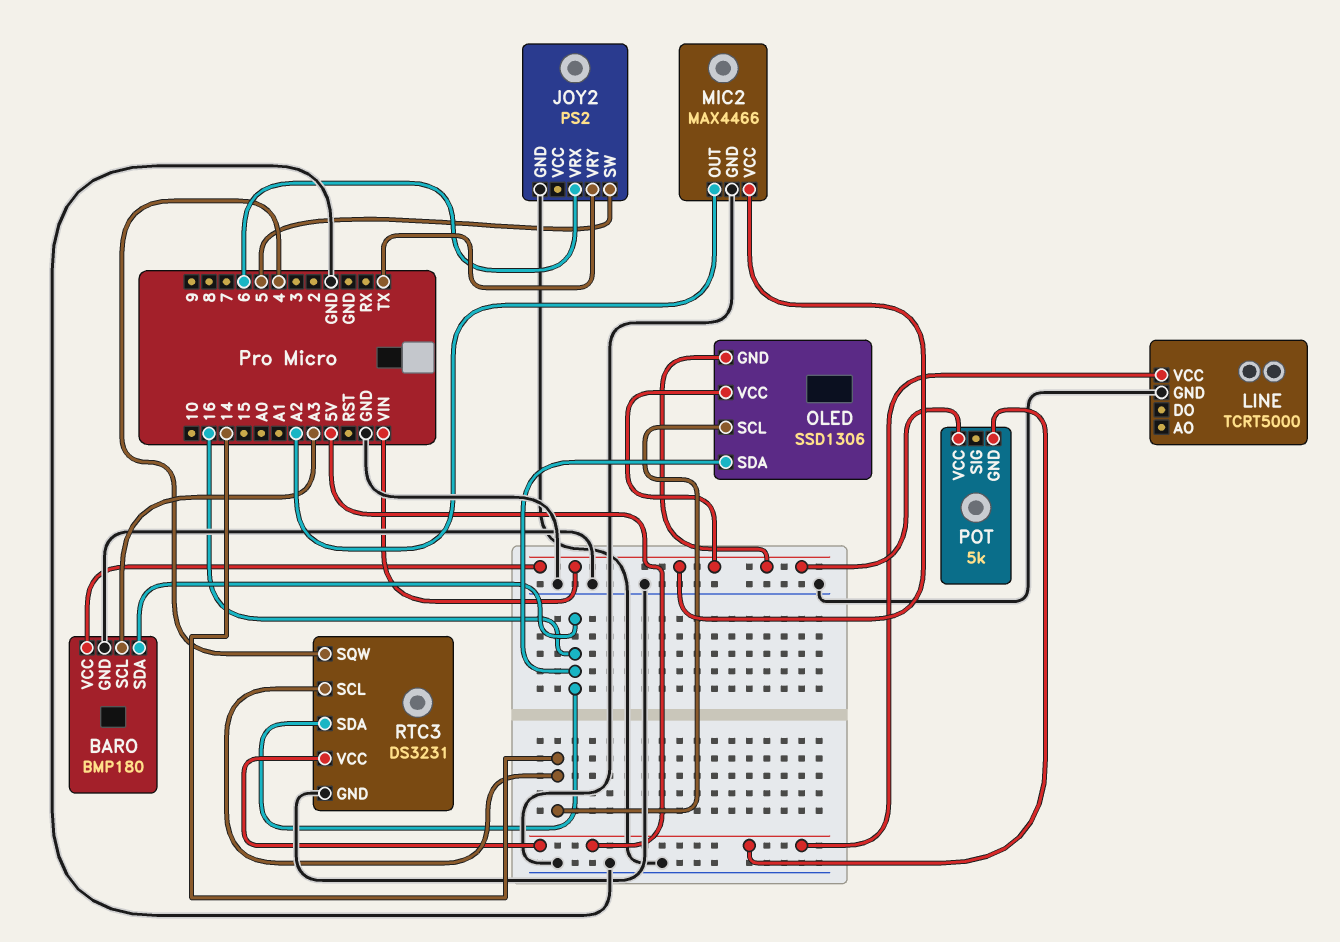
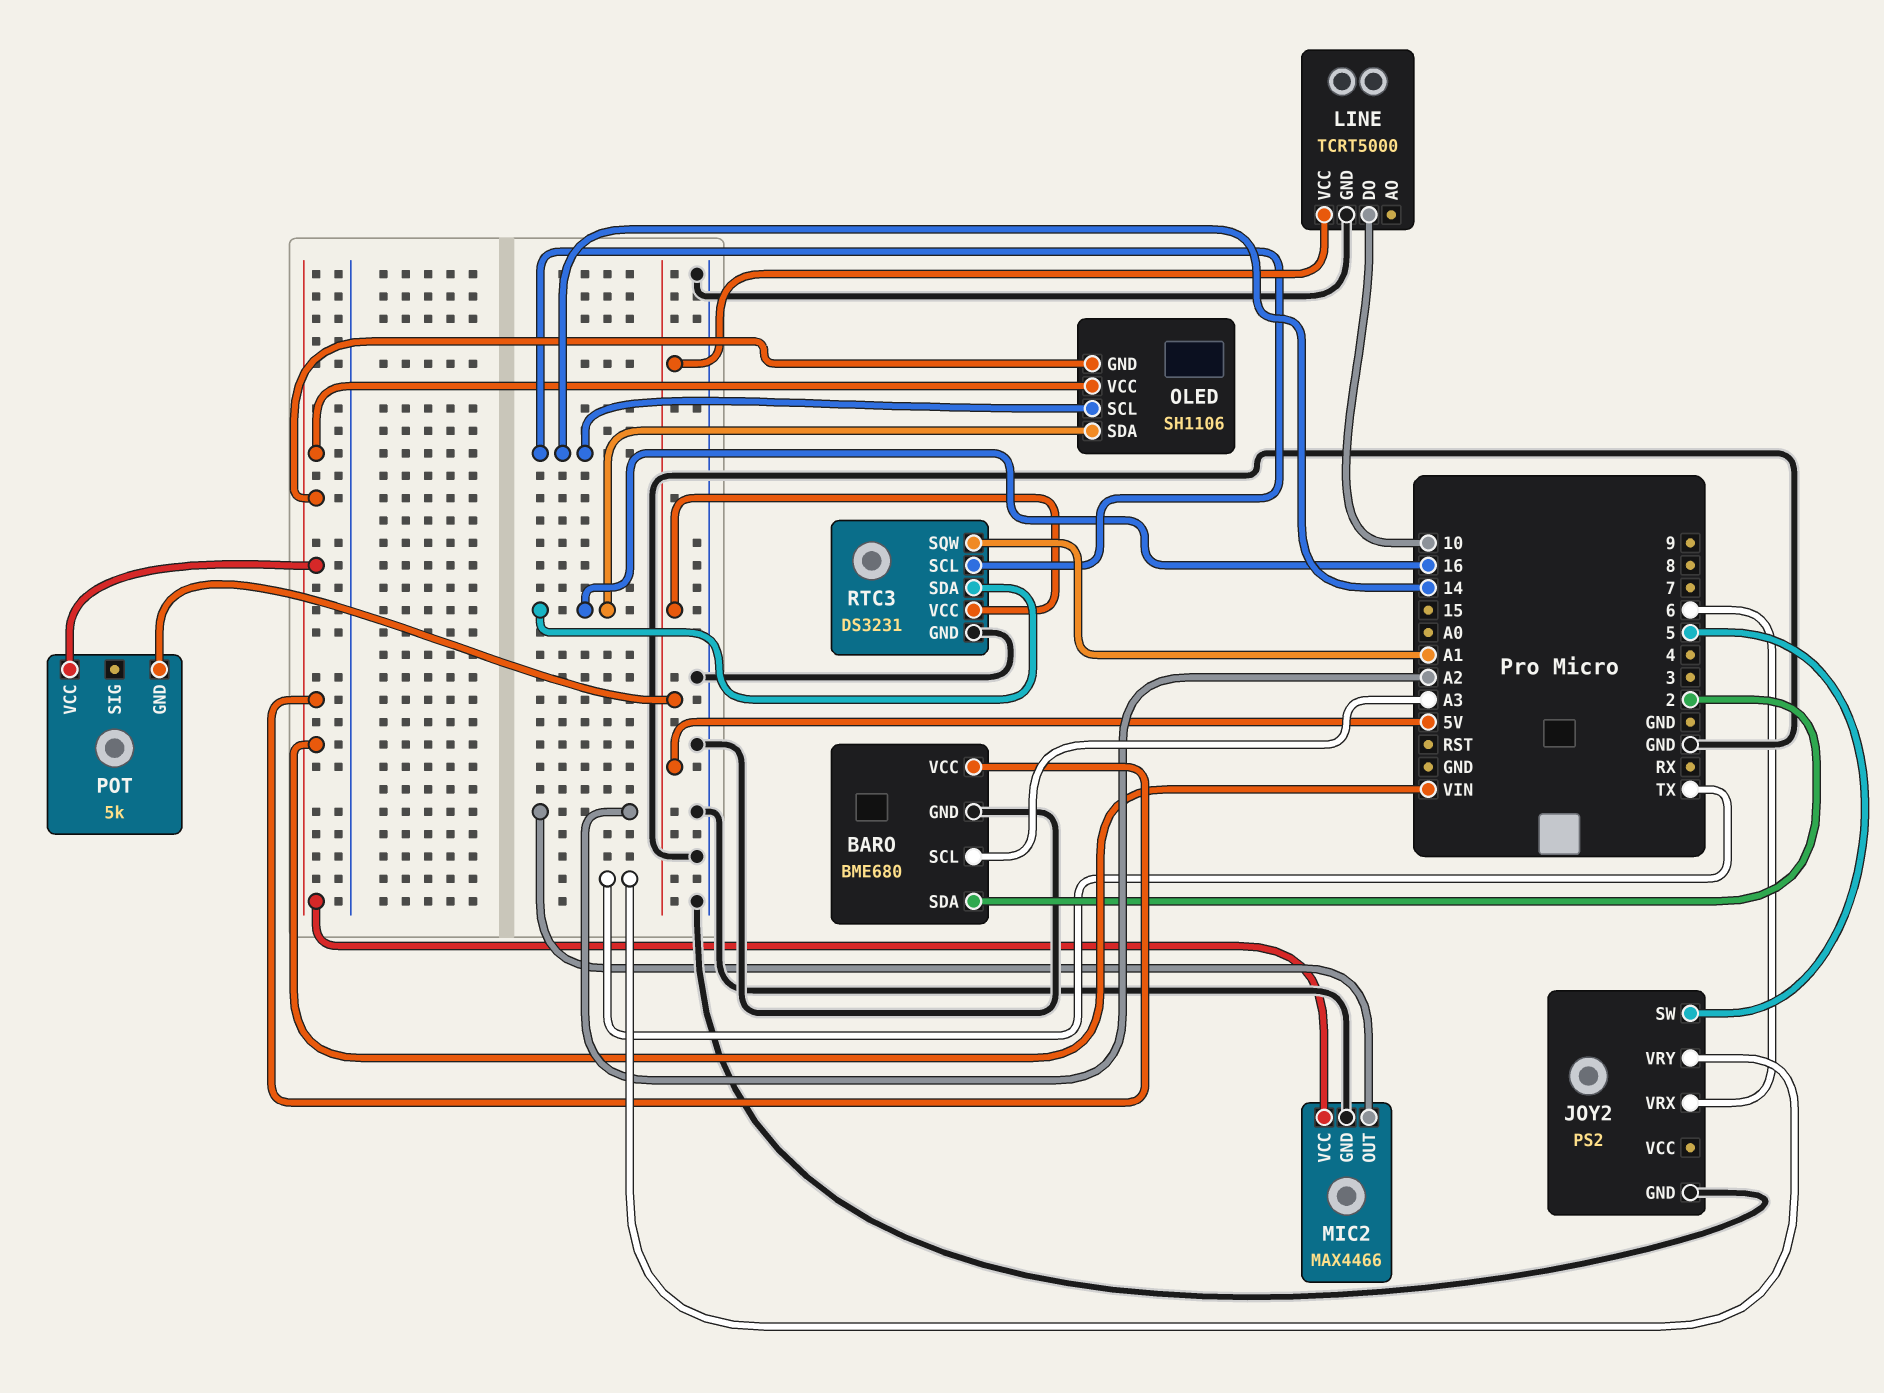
BARO: BMP180 -> BME680
BARO pin SDA: 16 -> 2
LINE pin DO: none -> 10
OLED: SSD1306 -> SH1106
RTC3 pin SQW: 4 -> A1

